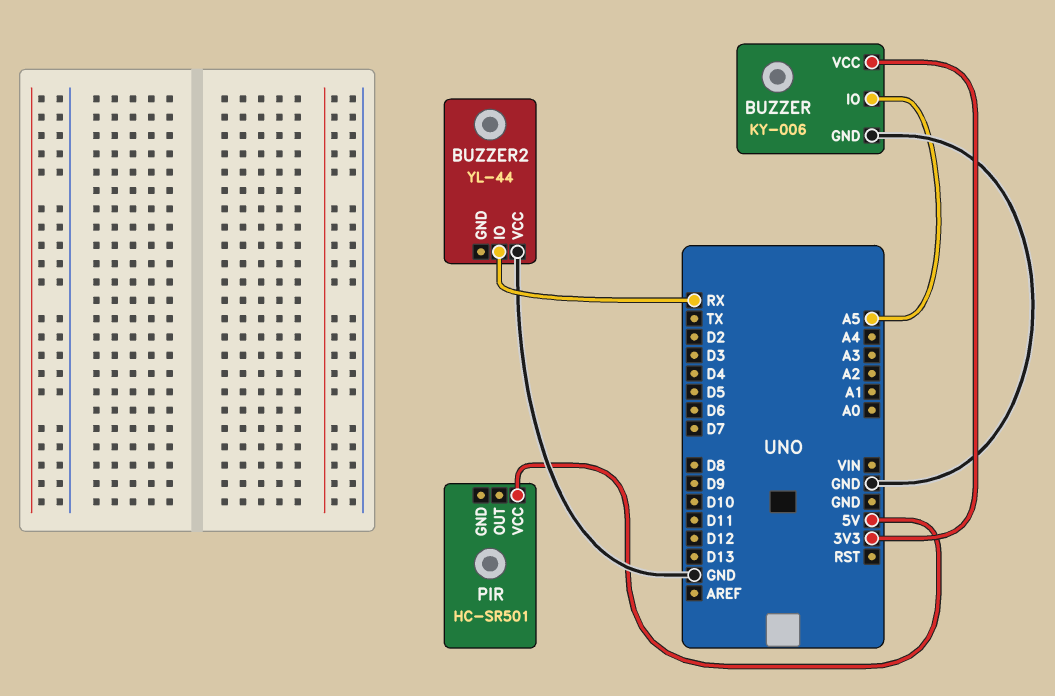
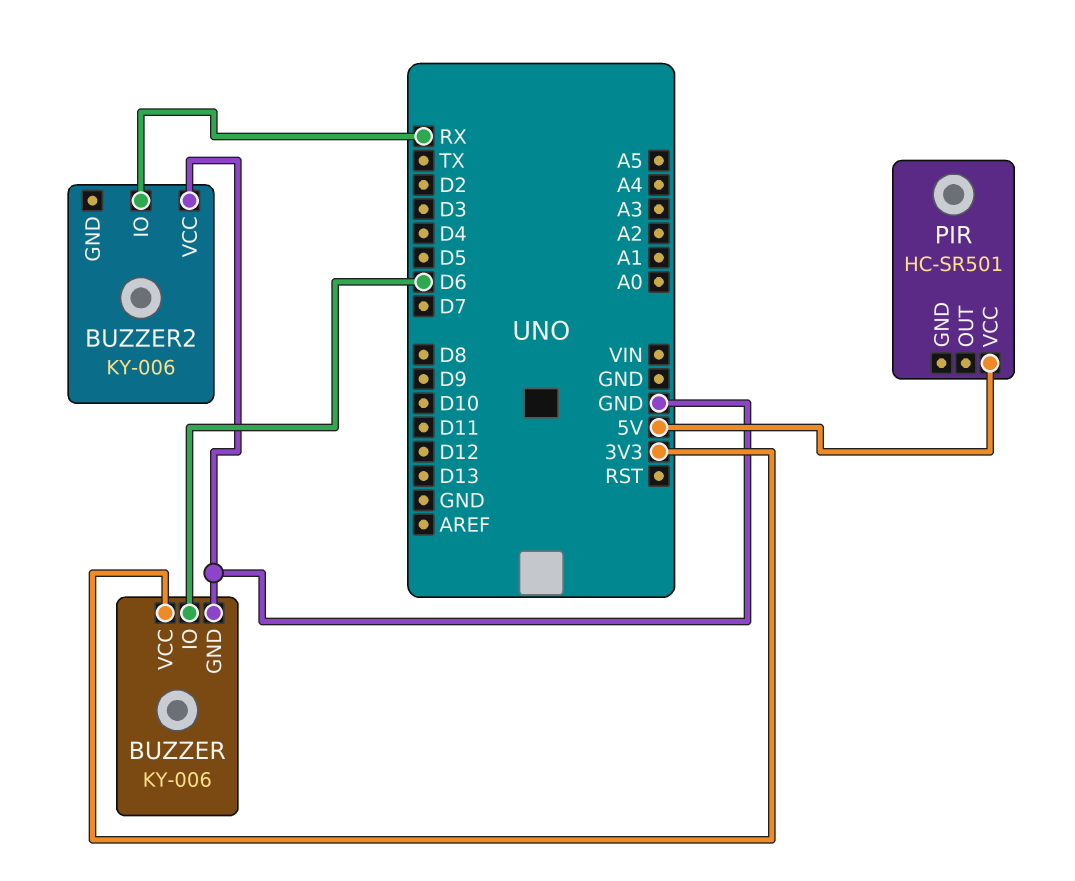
BUZZER pin IO: A5 -> D6
BUZZER2: YL-44 -> KY-006

